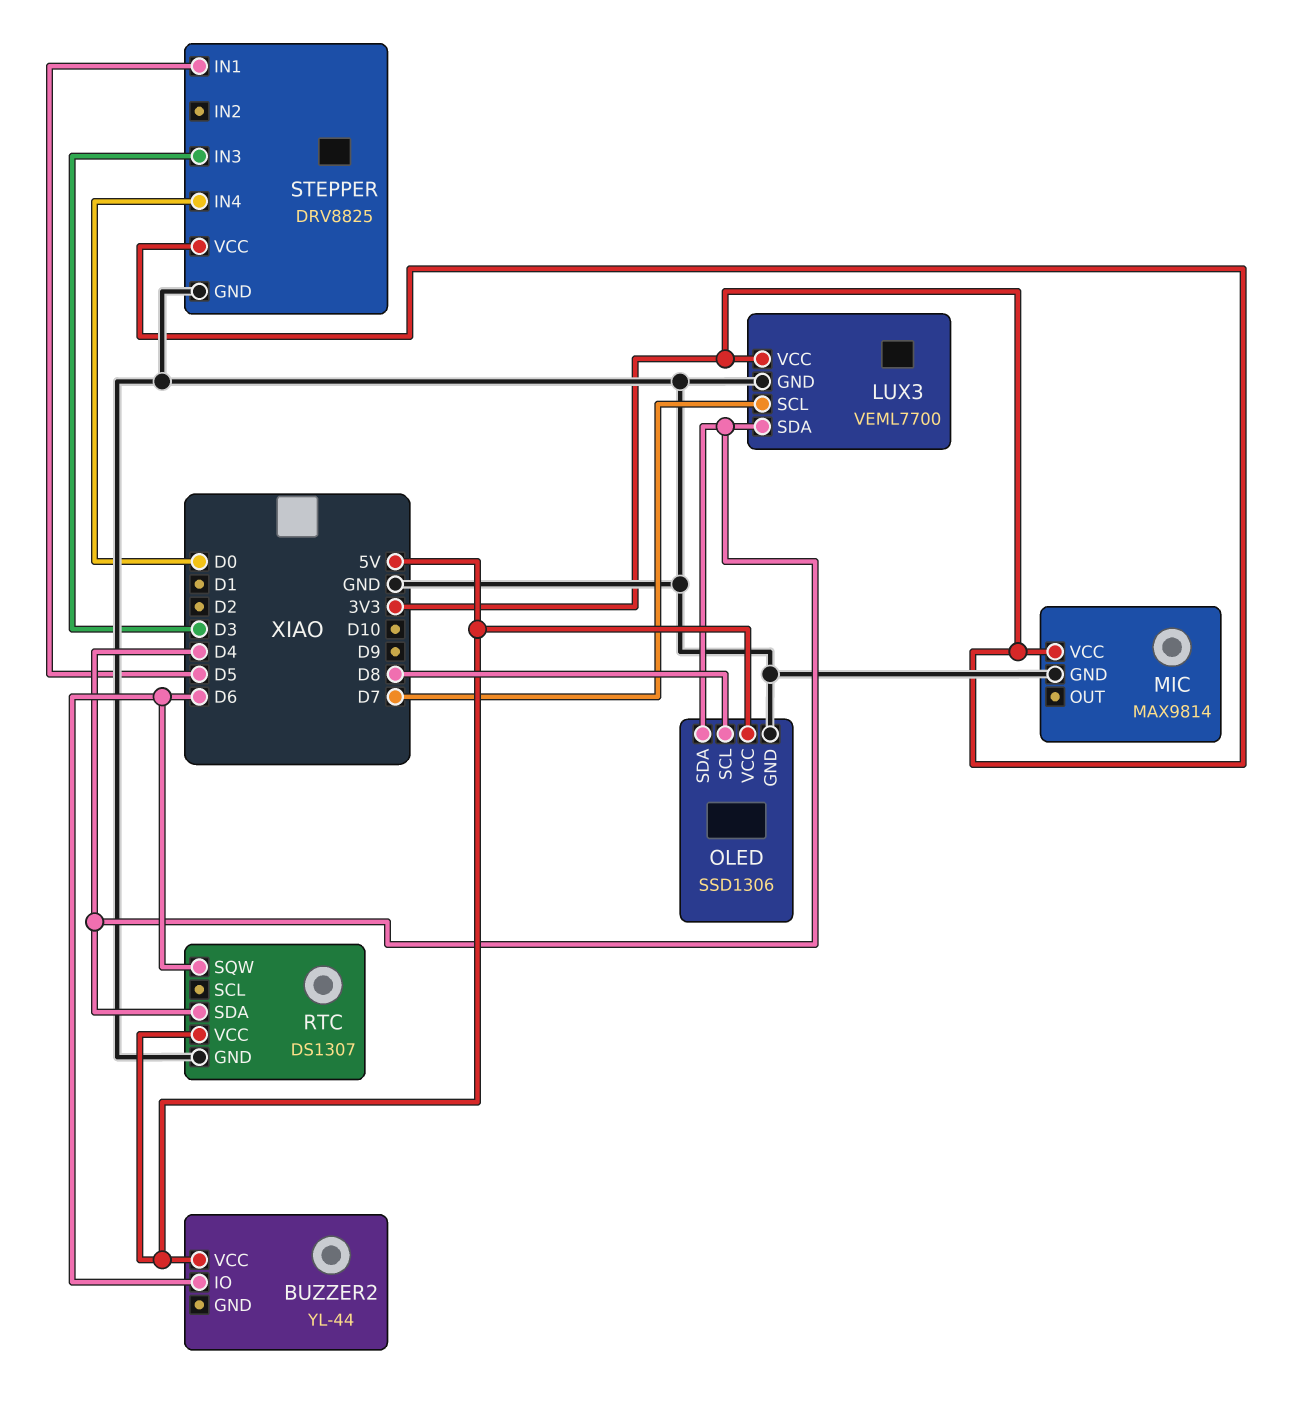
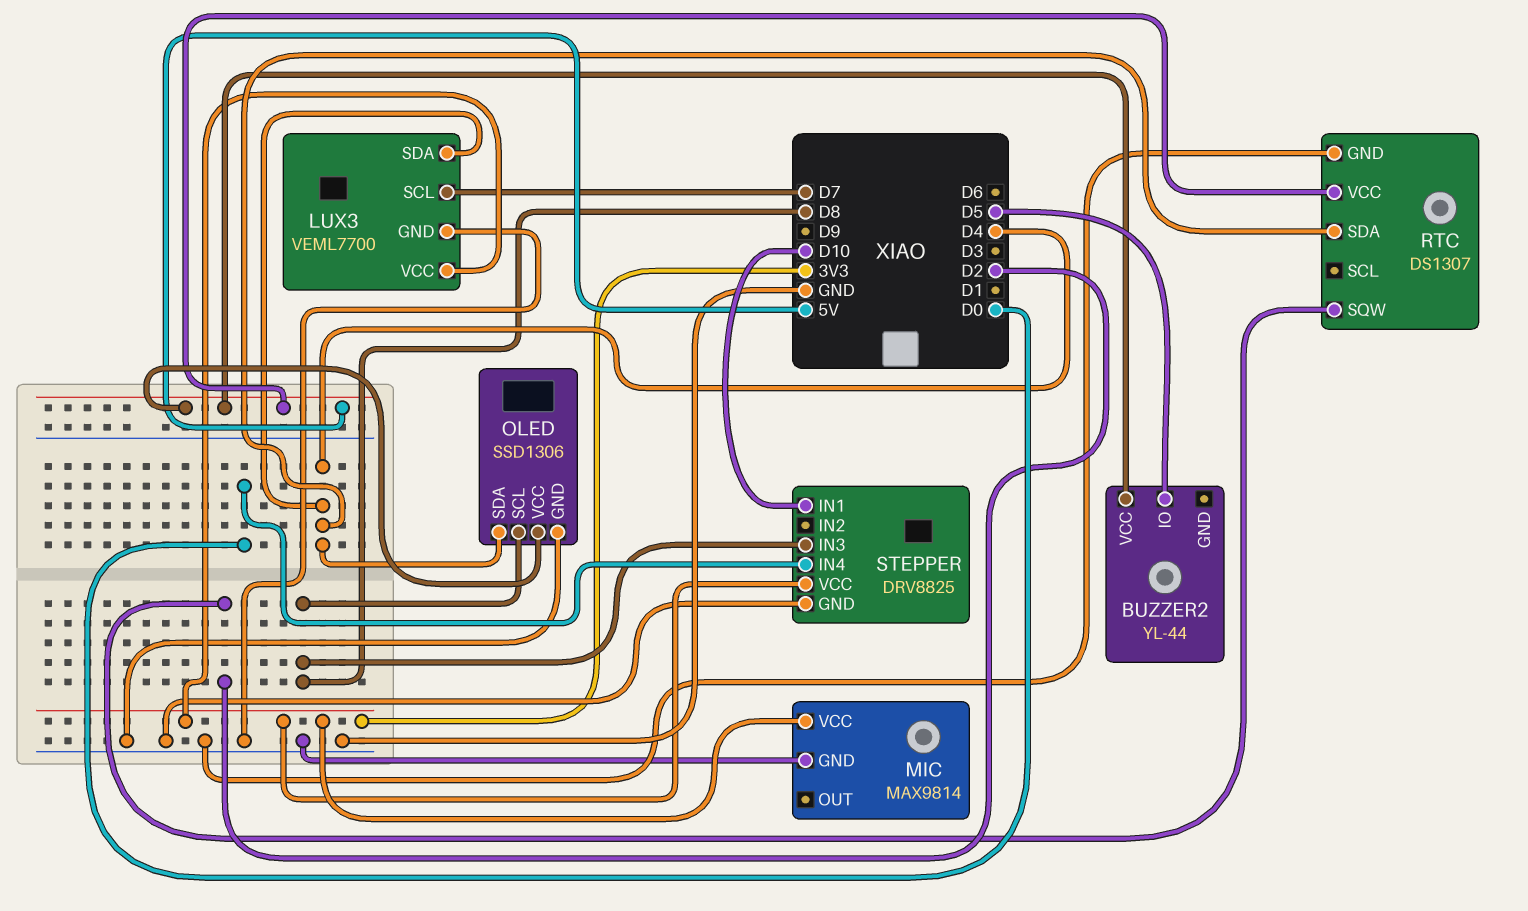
BUZZER2 pin IO: D6 -> D5
RTC pin SQW: D6 -> D2
STEPPER pin IN1: D5 -> D10
STEPPER pin IN3: D3 -> D8

